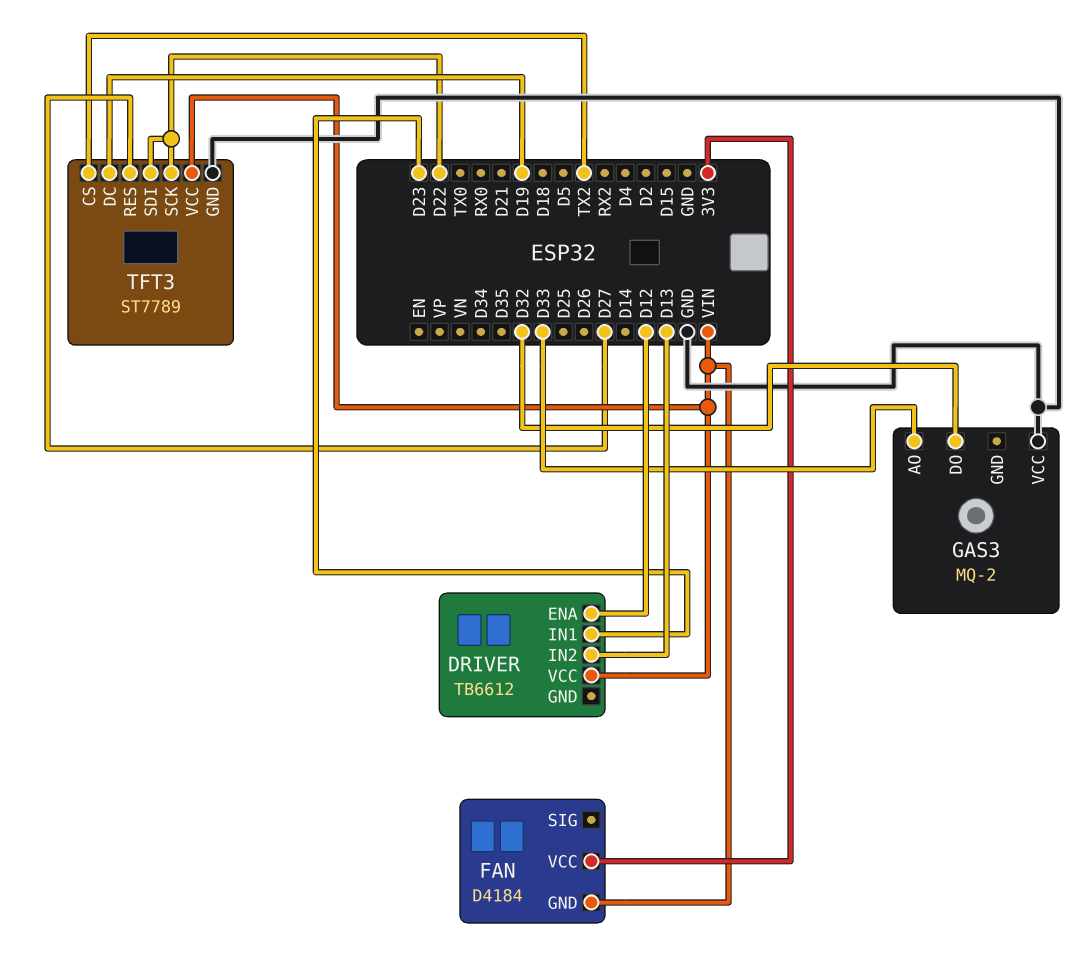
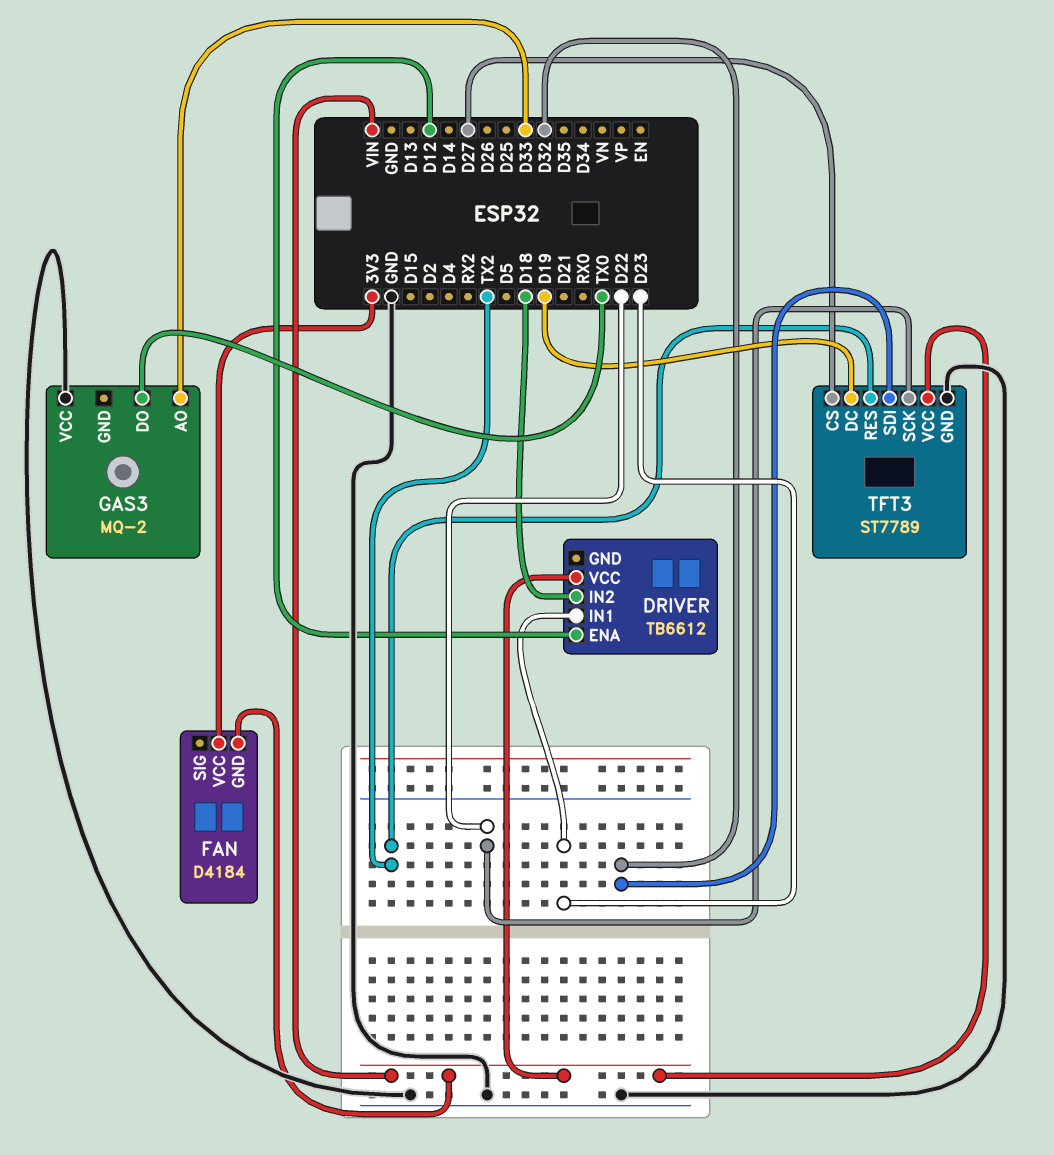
DRIVER pin IN2: D13 -> D18
GAS3 pin DO: D32 -> TX0
TFT3 pin CS: TX2 -> D27
TFT3 pin RES: D27 -> TX2
TFT3 pin SDI: D22 -> D32

